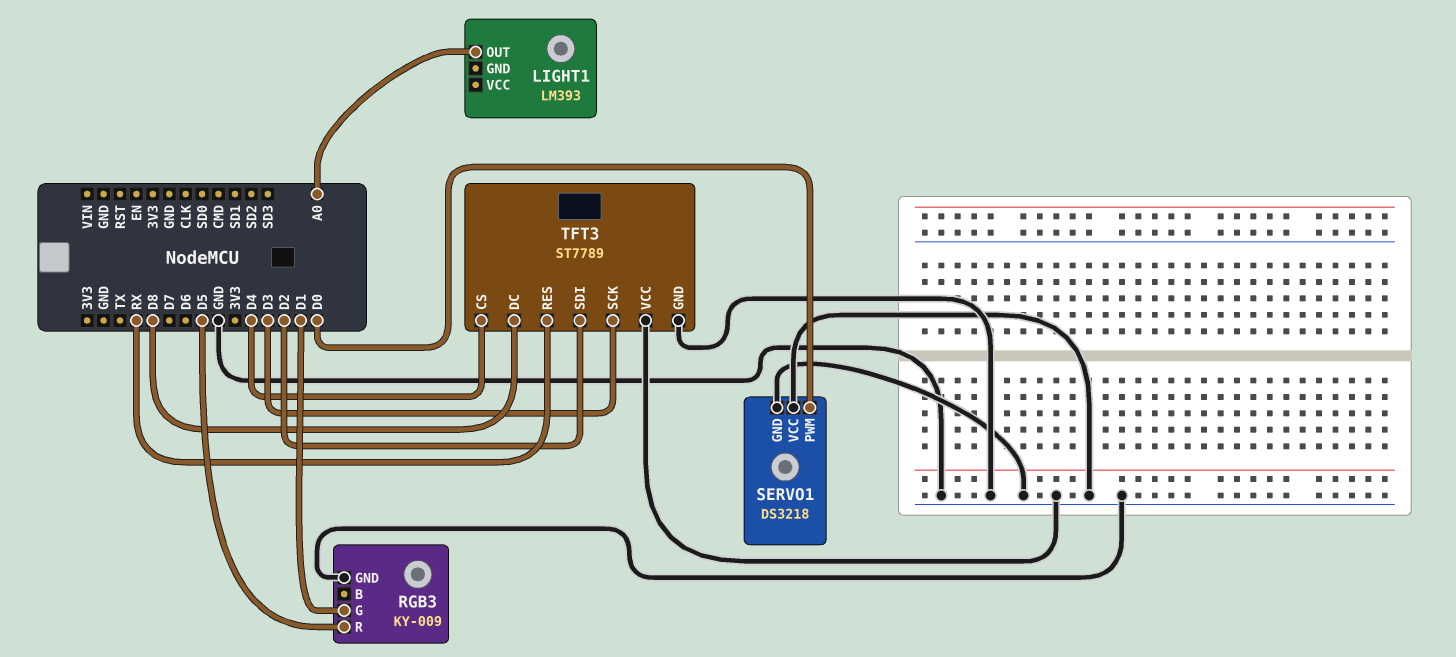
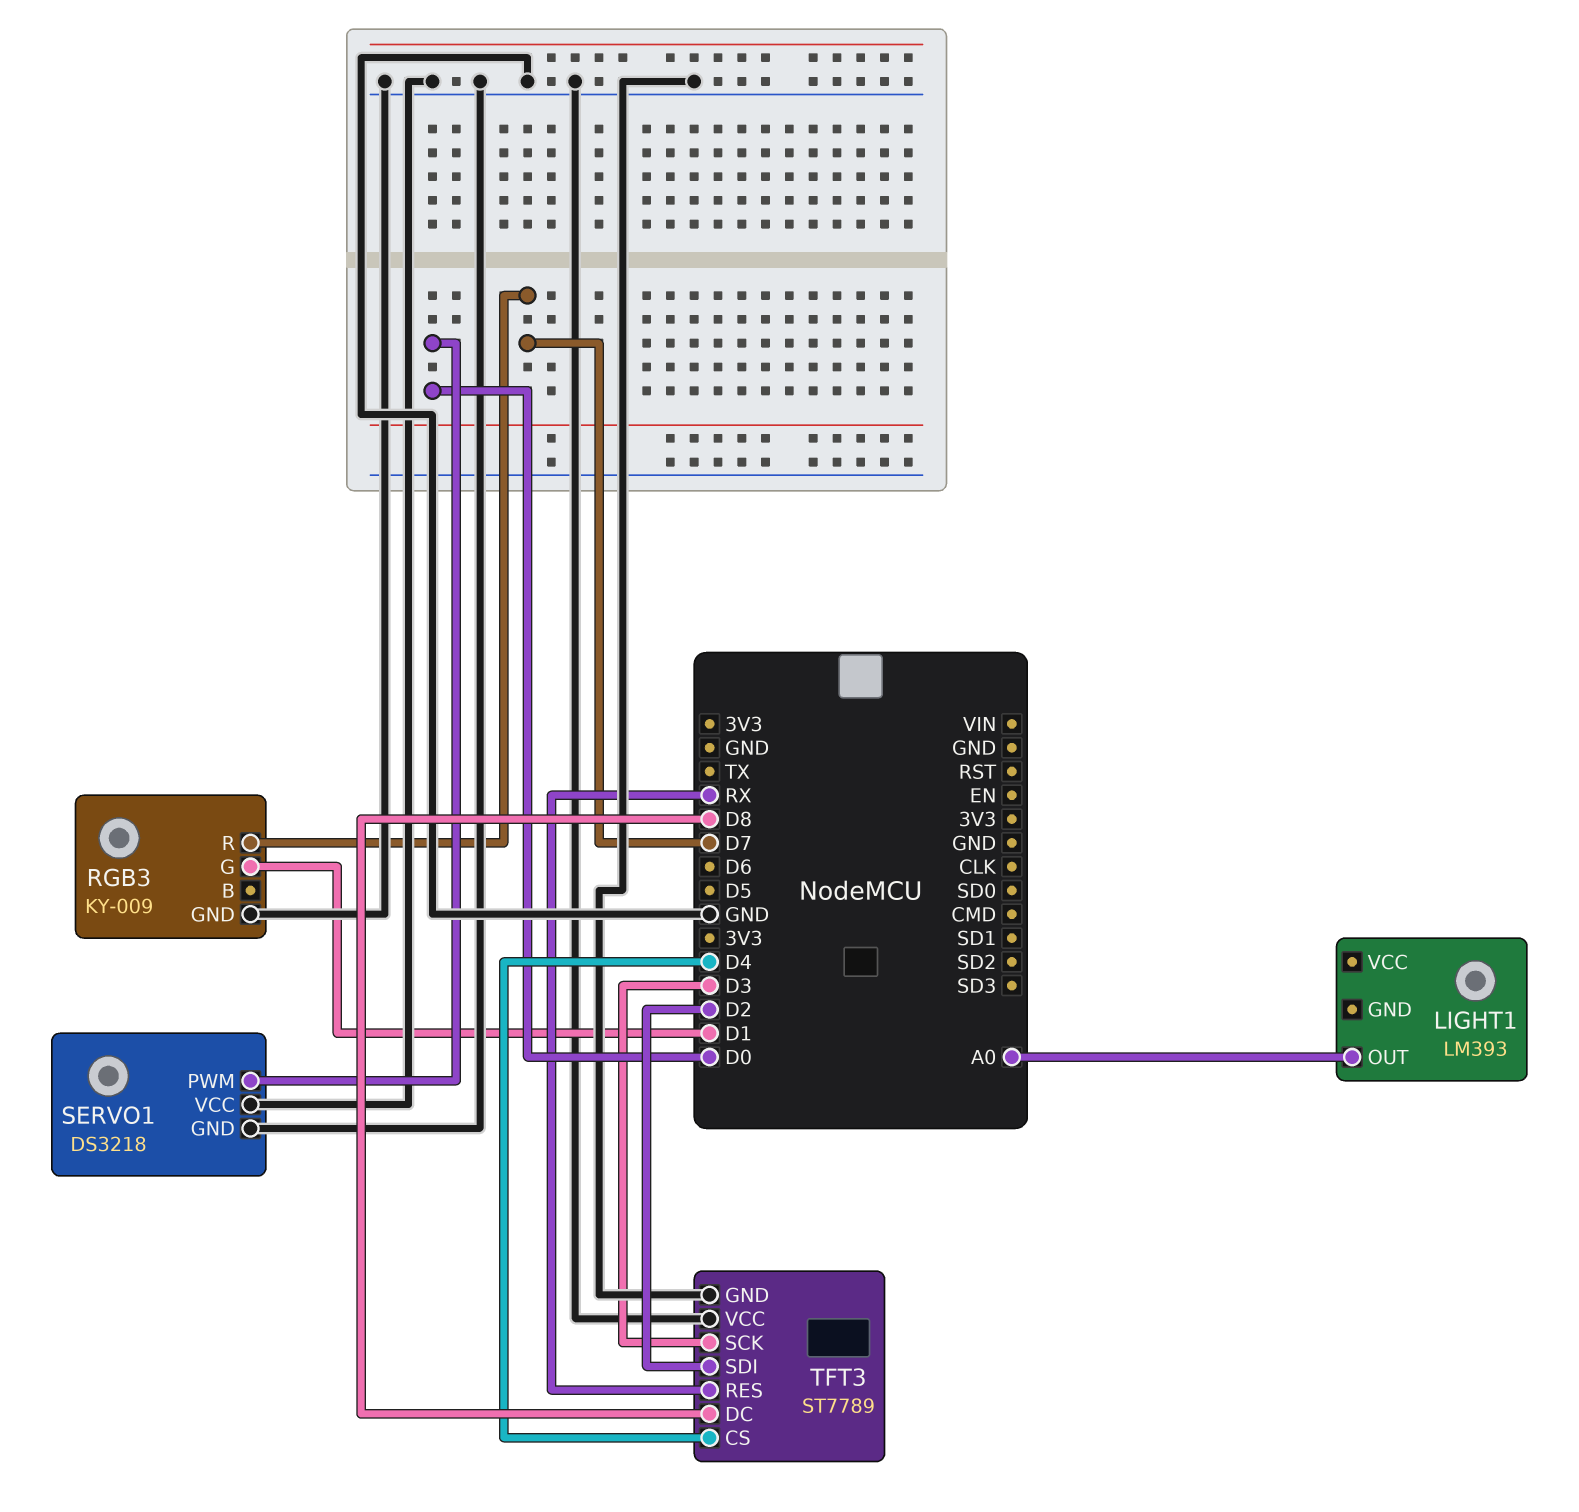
RGB3 pin R: D5 -> D7

